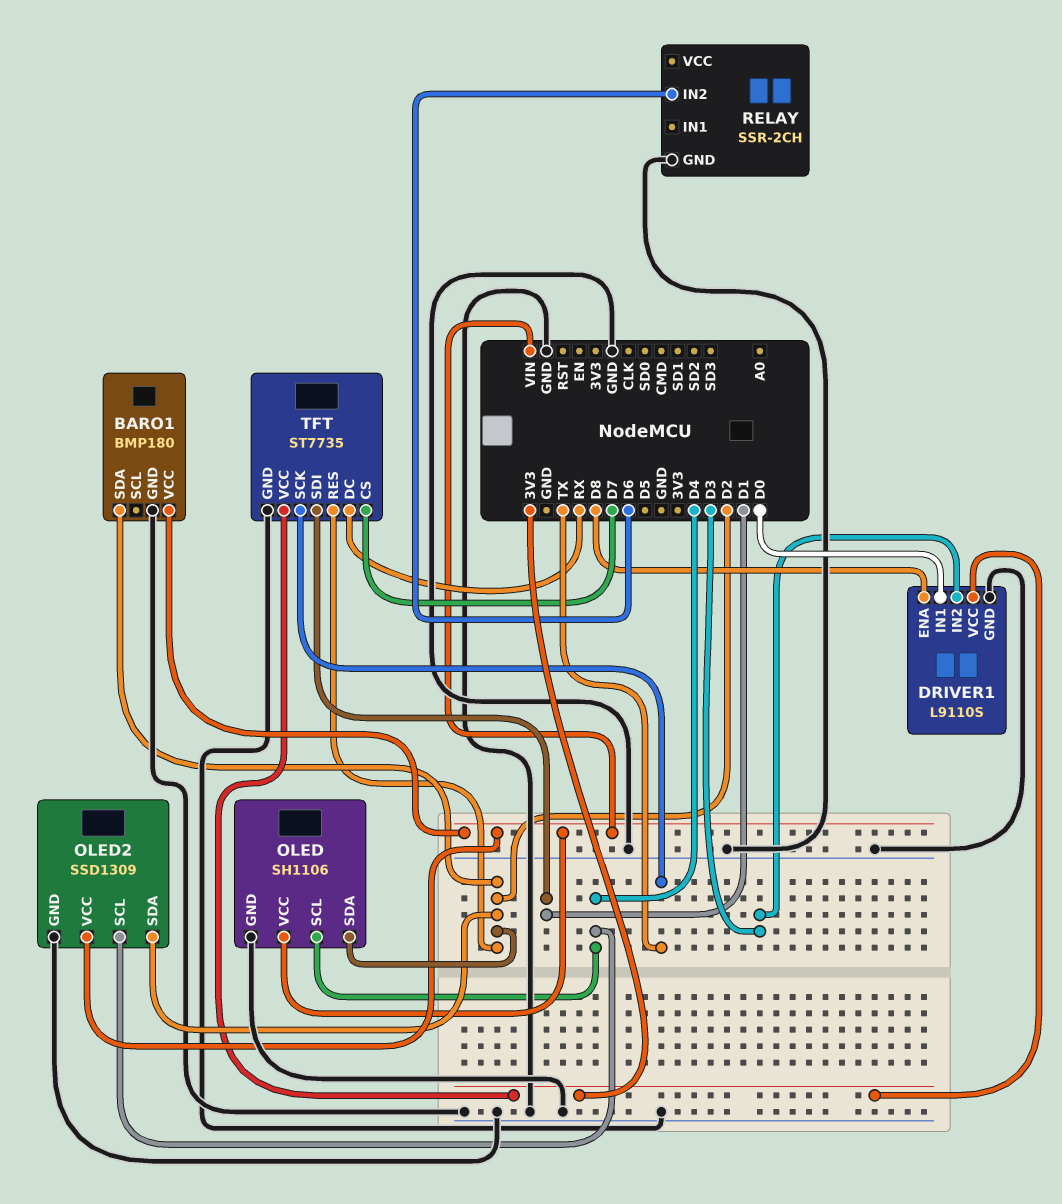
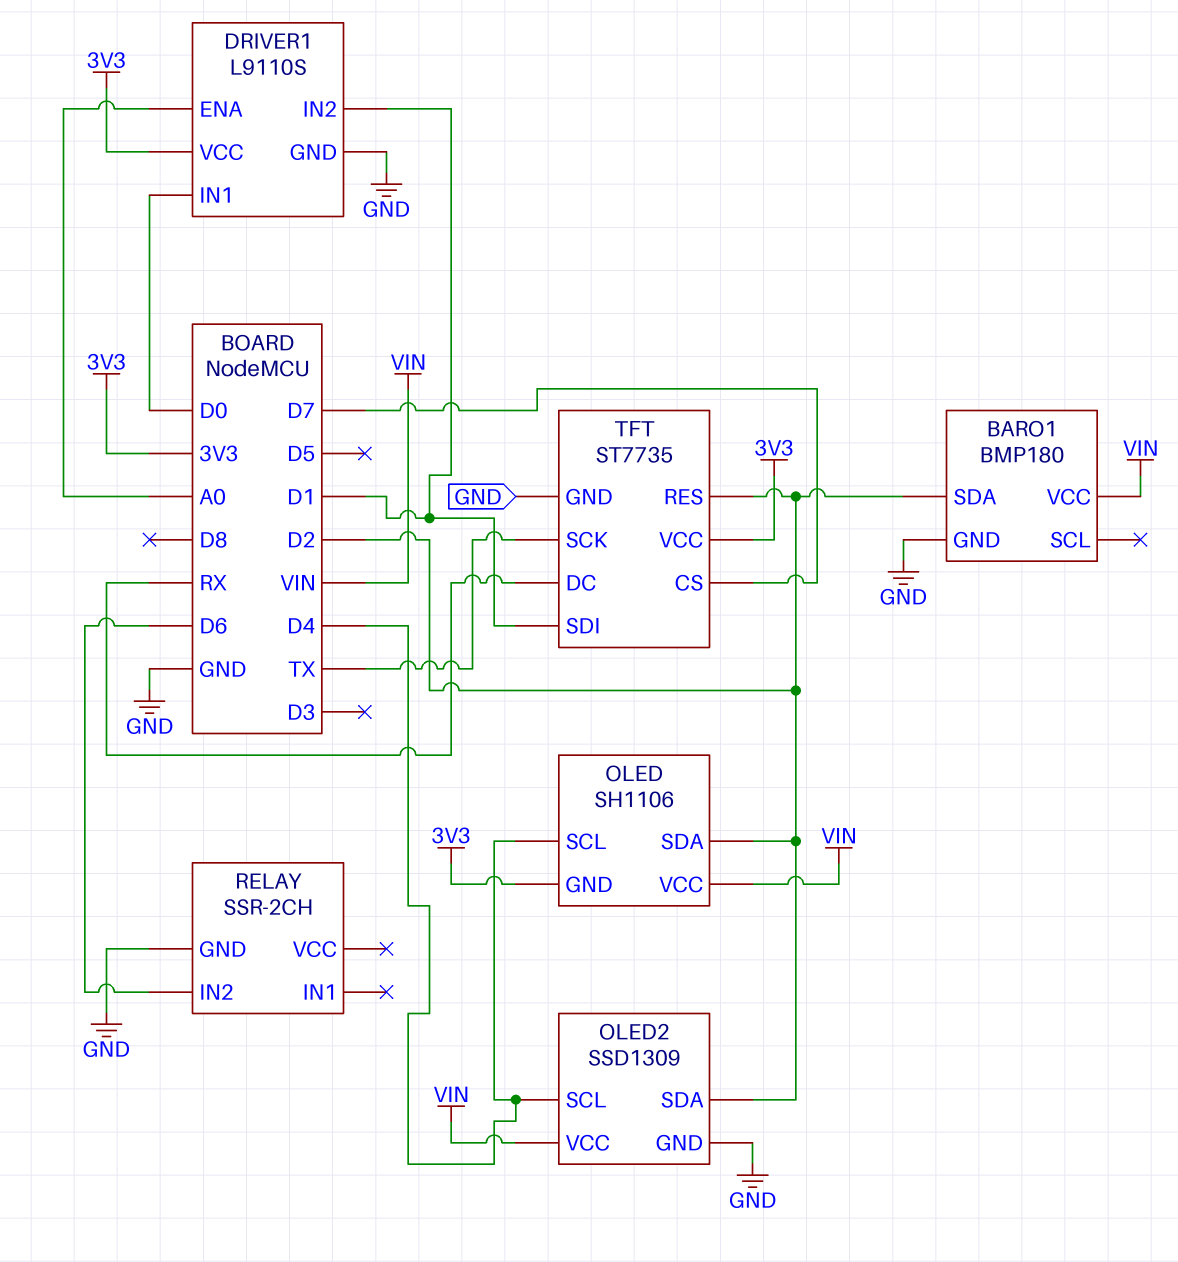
DRIVER1 pin ENA: D8 -> A0
DRIVER1 pin IN2: D3 -> D1
OLED pin GND: GND -> 3V3

